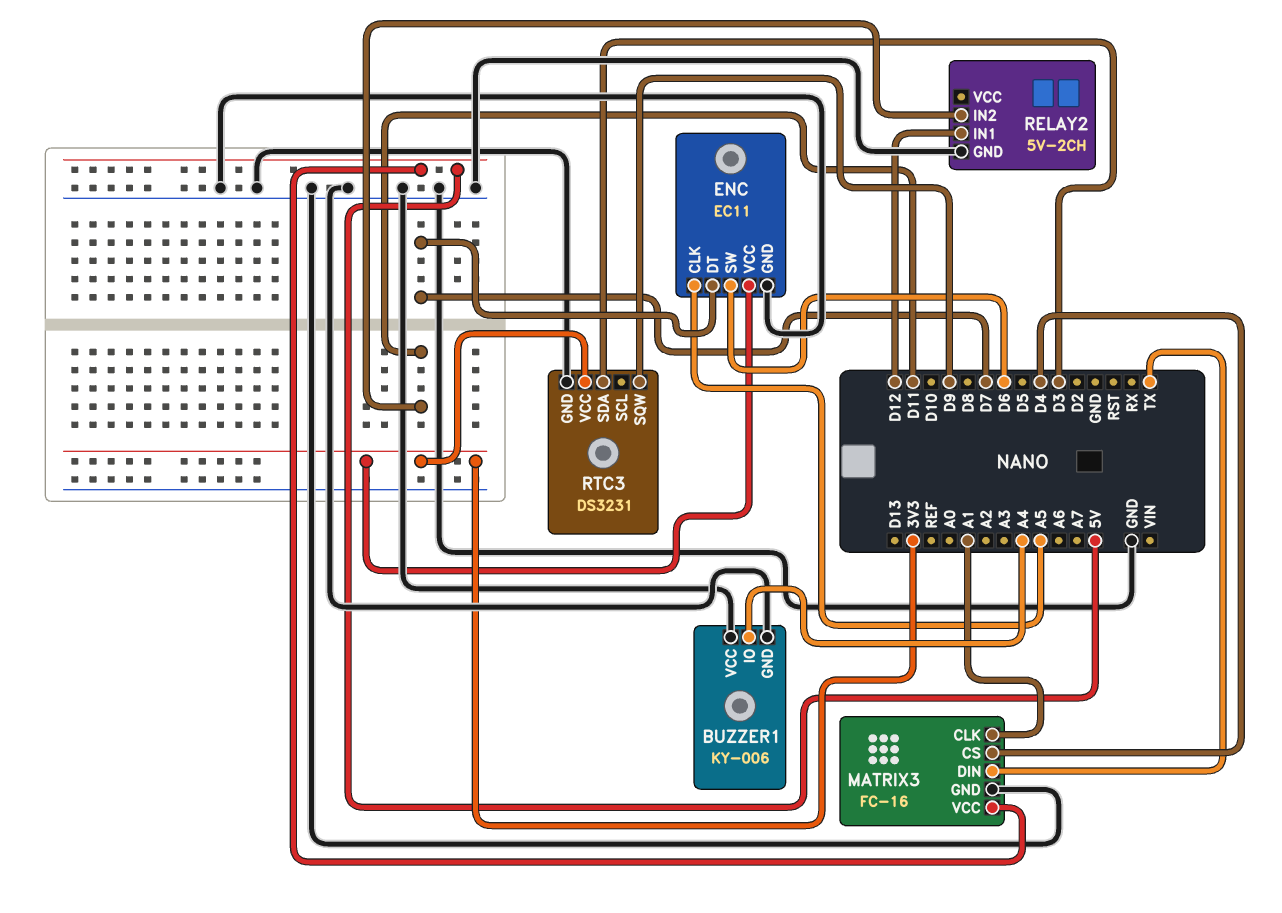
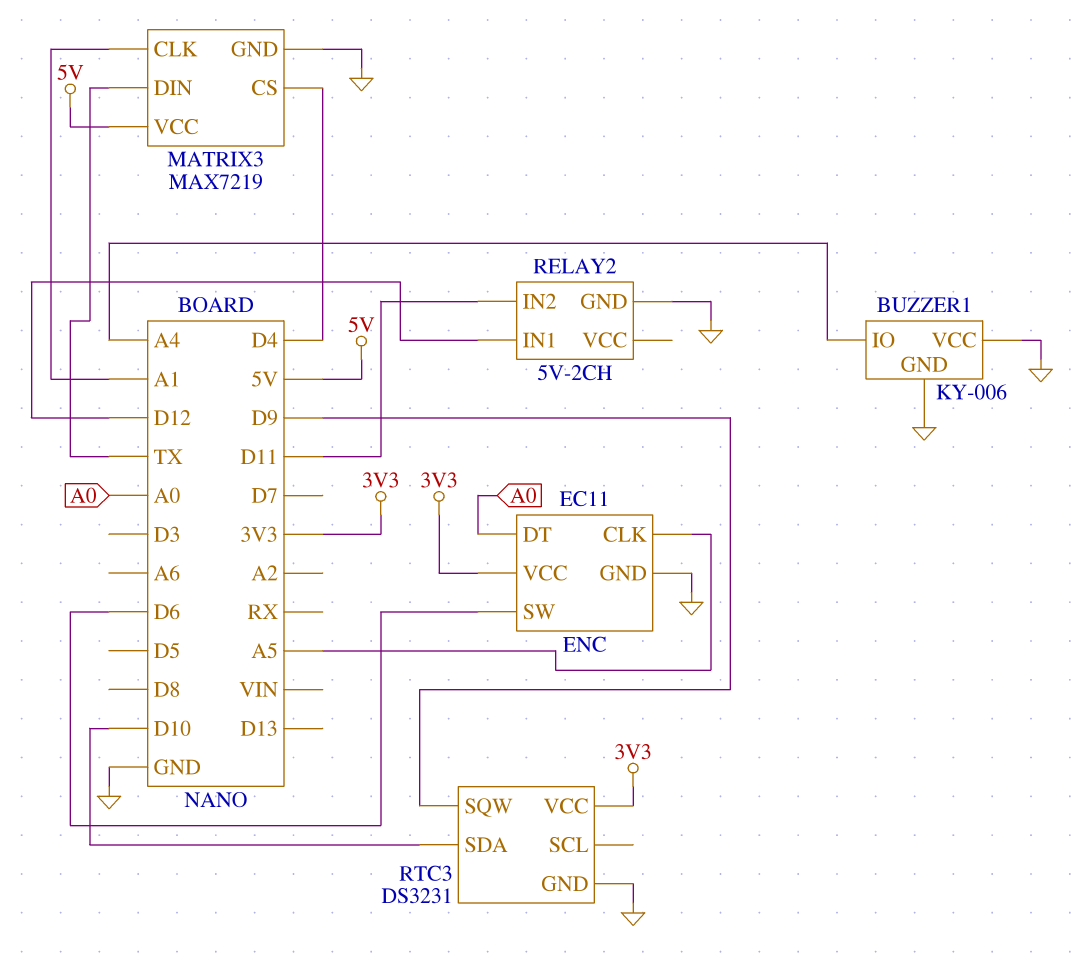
ENC pin DT: D7 -> A0
MATRIX3: FC-16 -> MAX7219
RTC3 pin SDA: D3 -> D10

